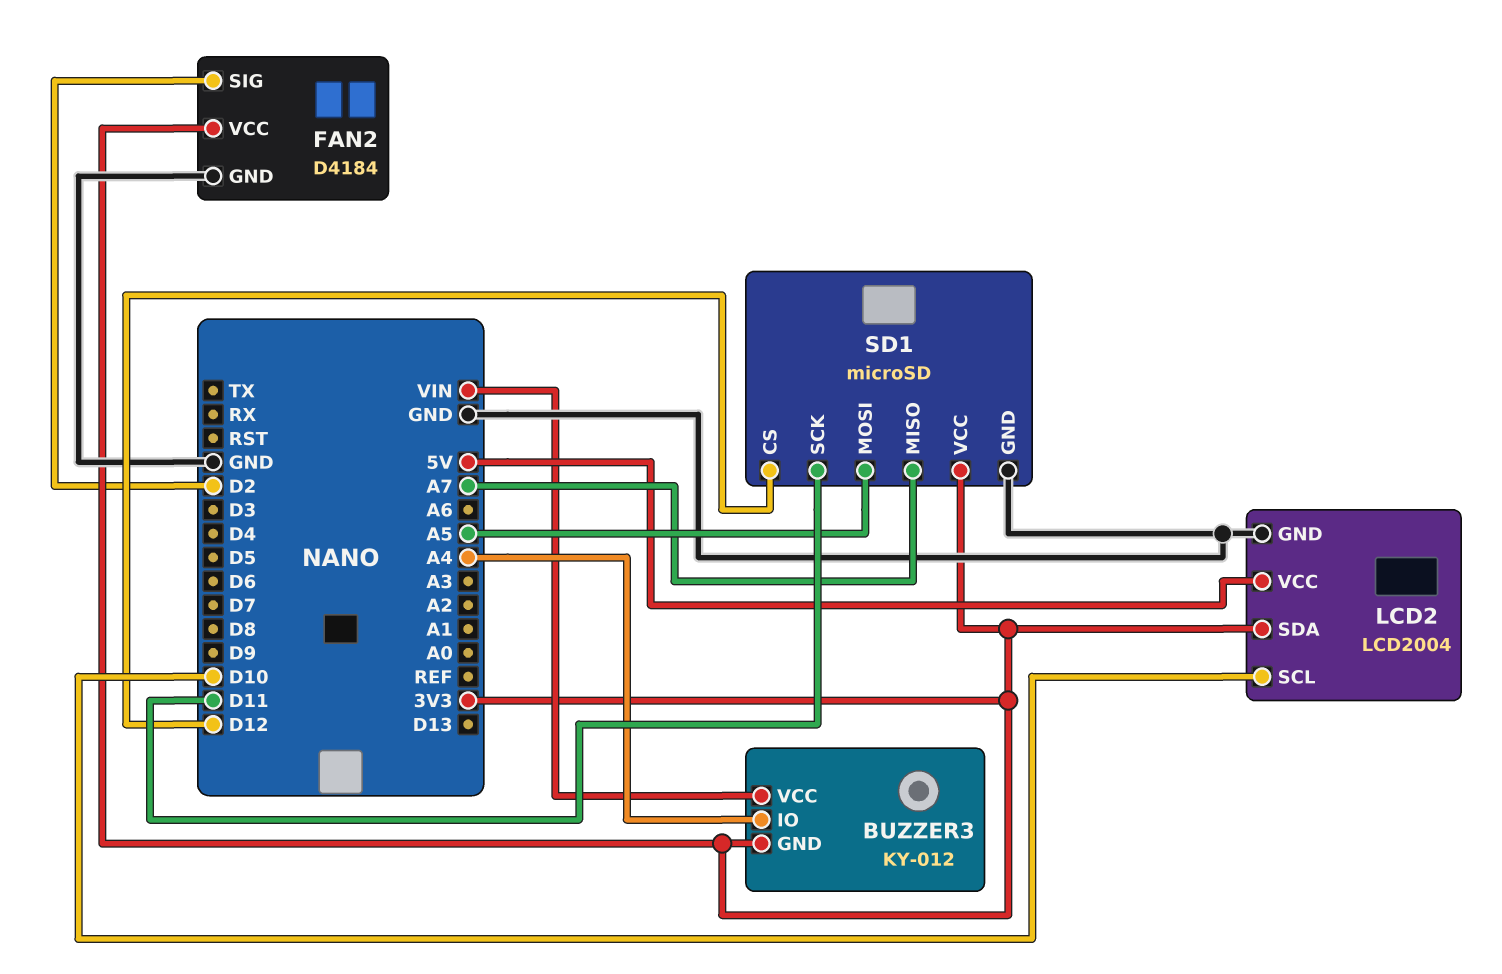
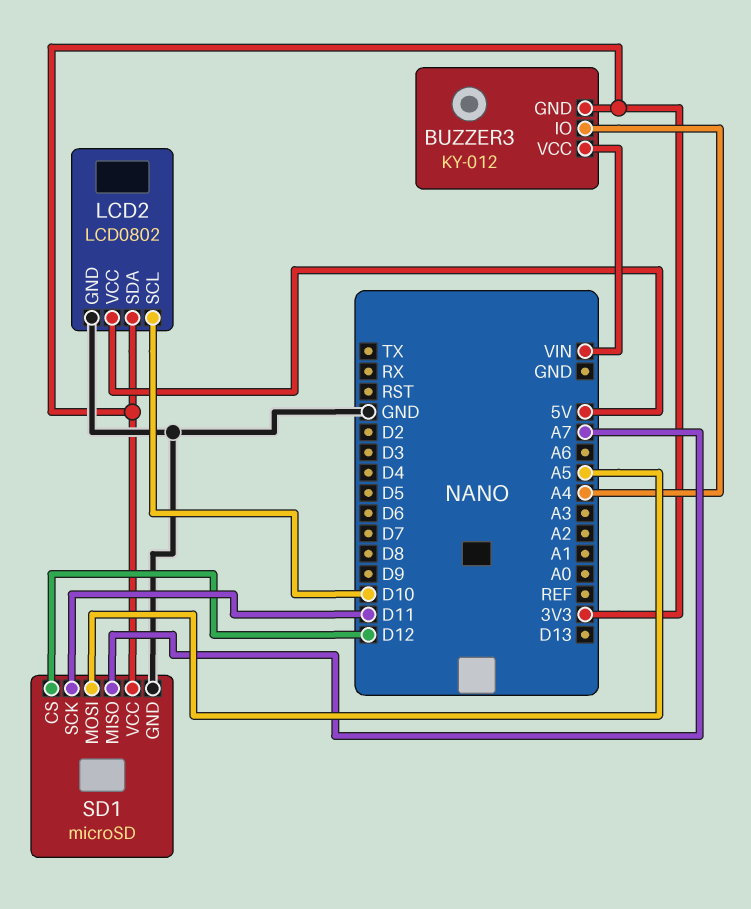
FAN2: D4184 -> none
FAN2 pin GND: GND -> none
FAN2 pin SIG: D2 -> none
FAN2 pin VCC: 3V3 -> none
LCD2: LCD2004 -> LCD0802

